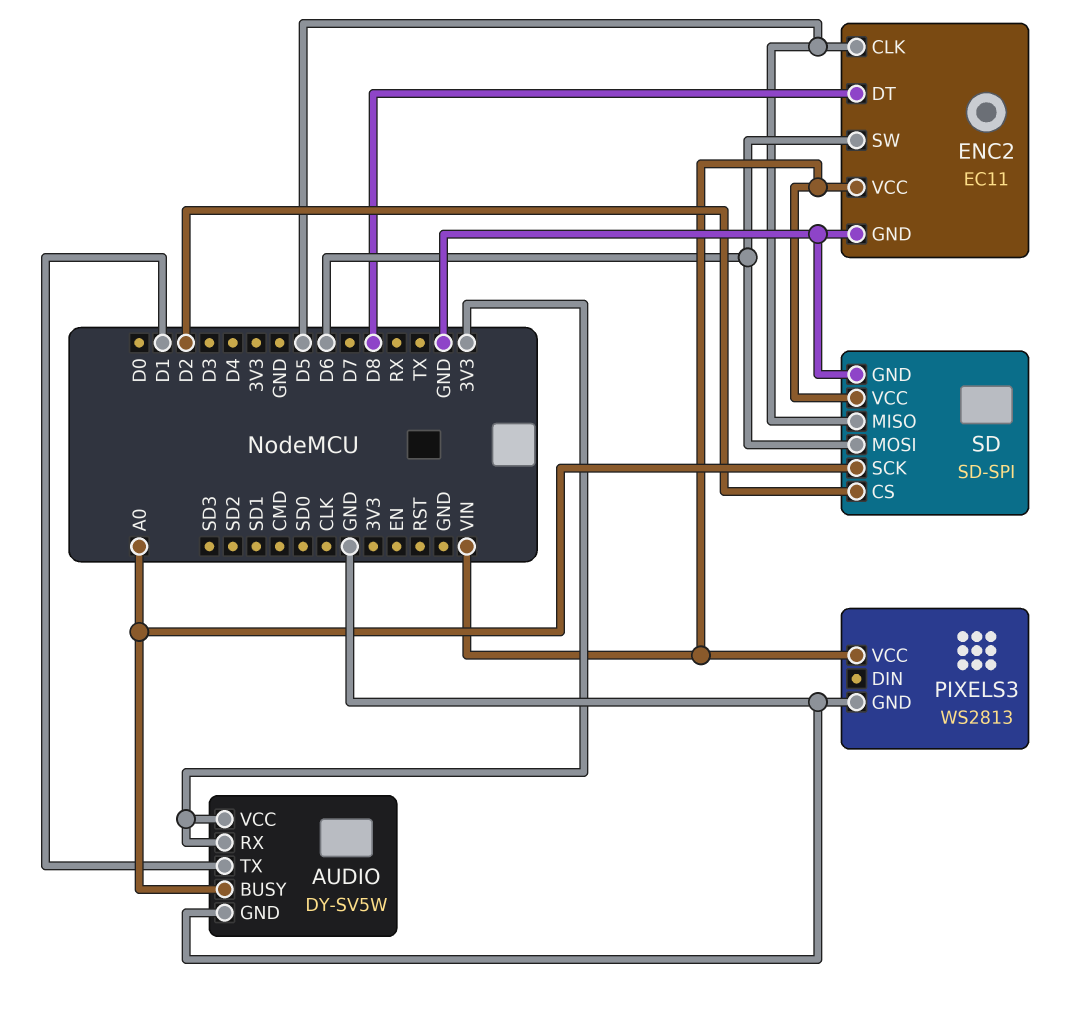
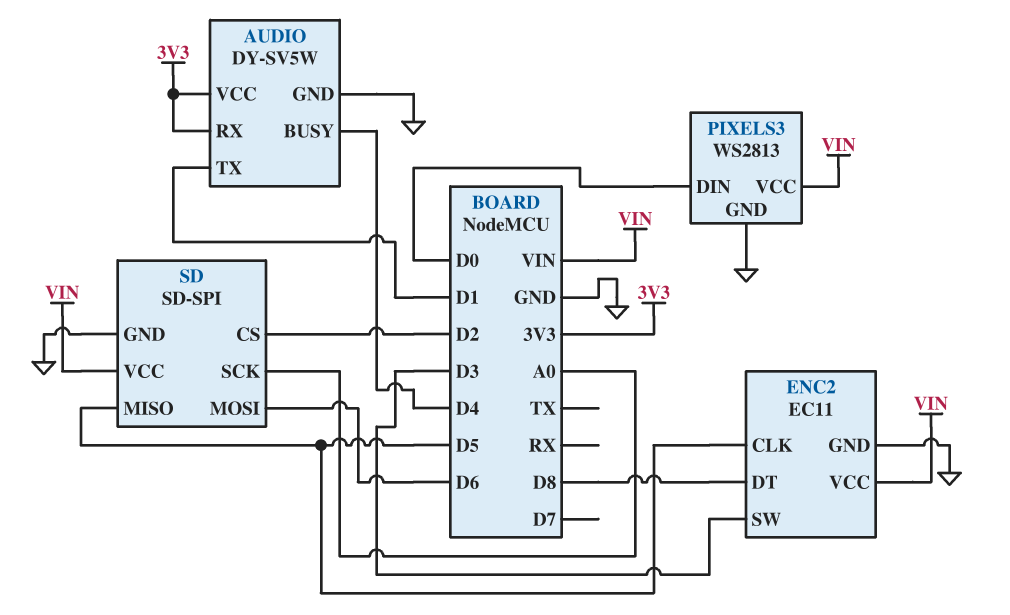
AUDIO pin BUSY: A0 -> D4
ENC2 pin SW: D6 -> D3
PIXELS3 pin DIN: none -> D0

